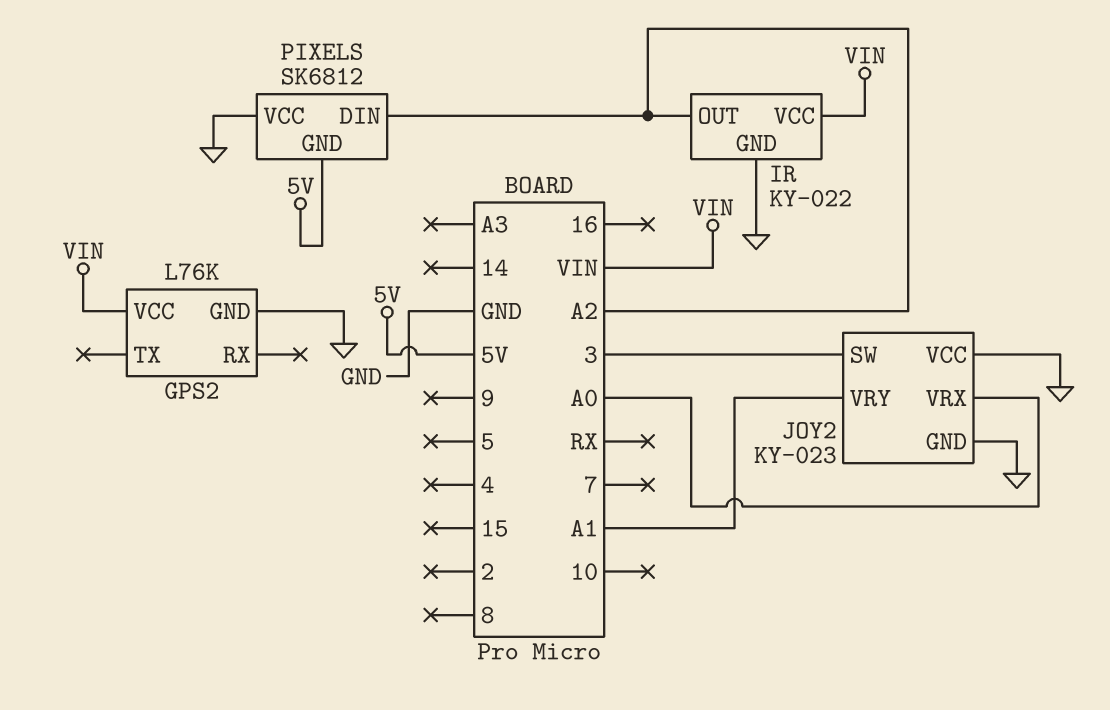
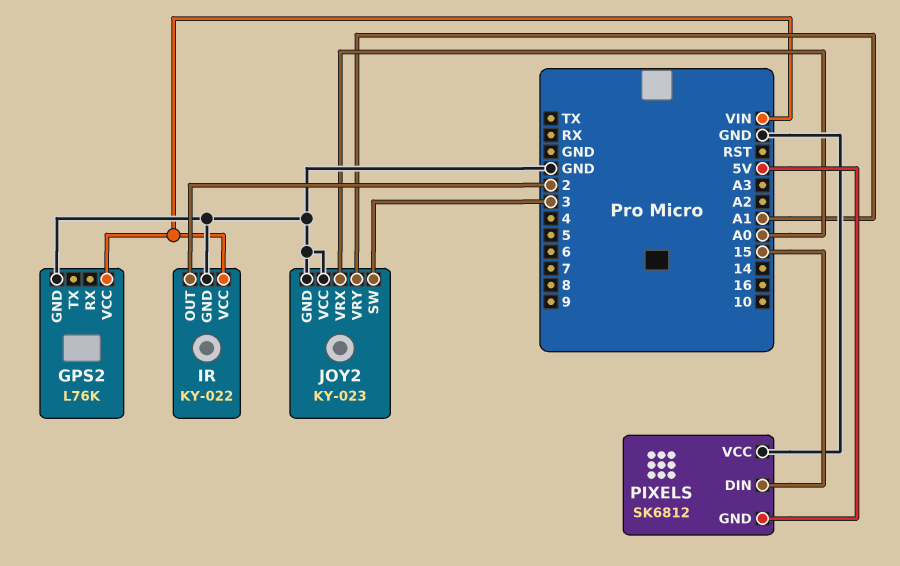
IR pin OUT: A2 -> 2
PIXELS pin DIN: A2 -> 15

